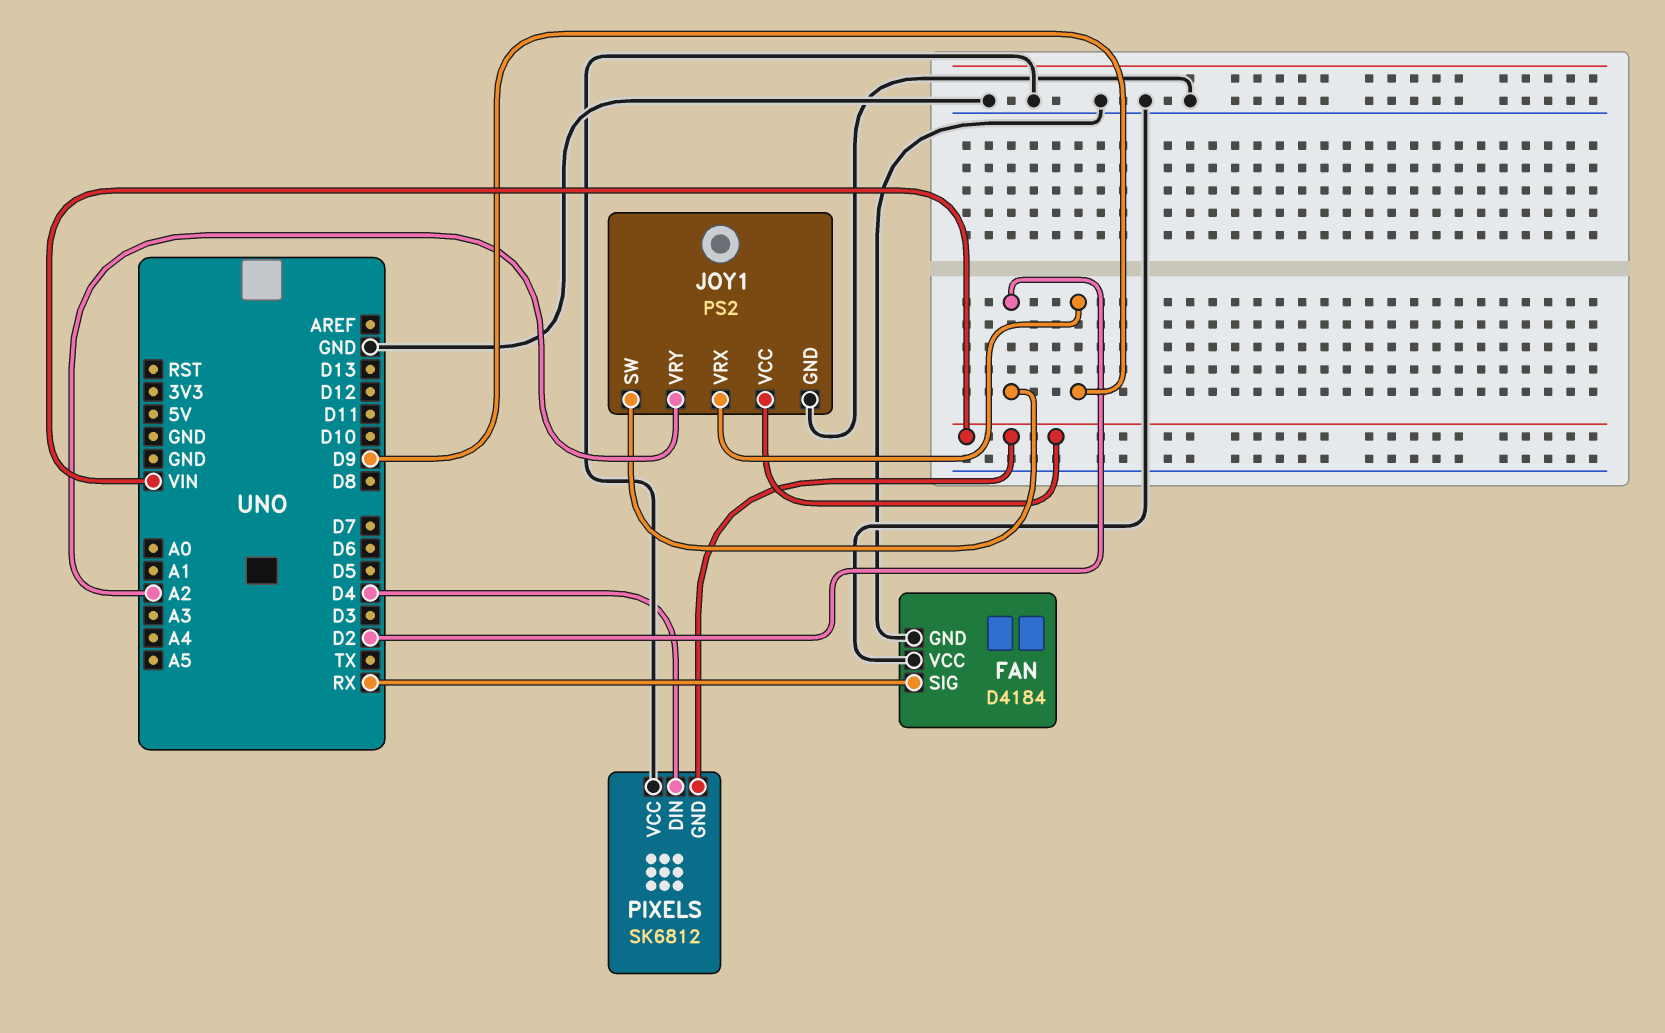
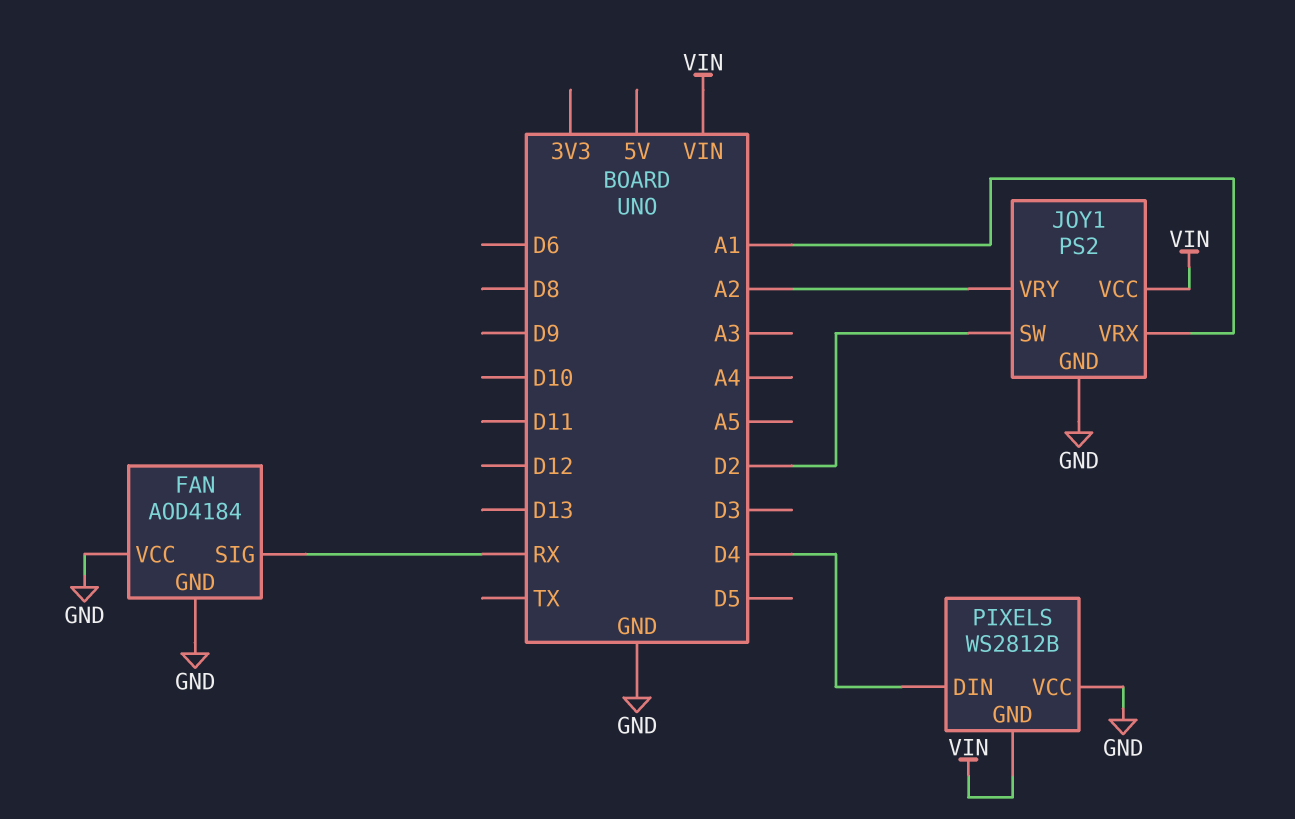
FAN: D4184 -> AOD4184
JOY1 pin VRX: D9 -> A1
PIXELS: SK6812 -> WS2812B

